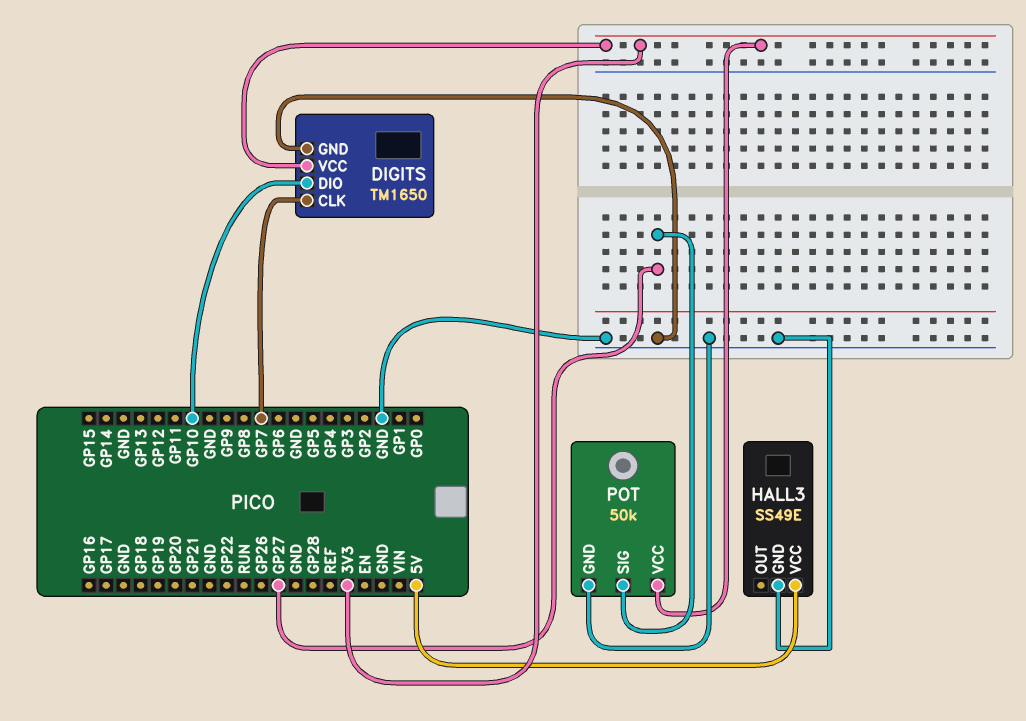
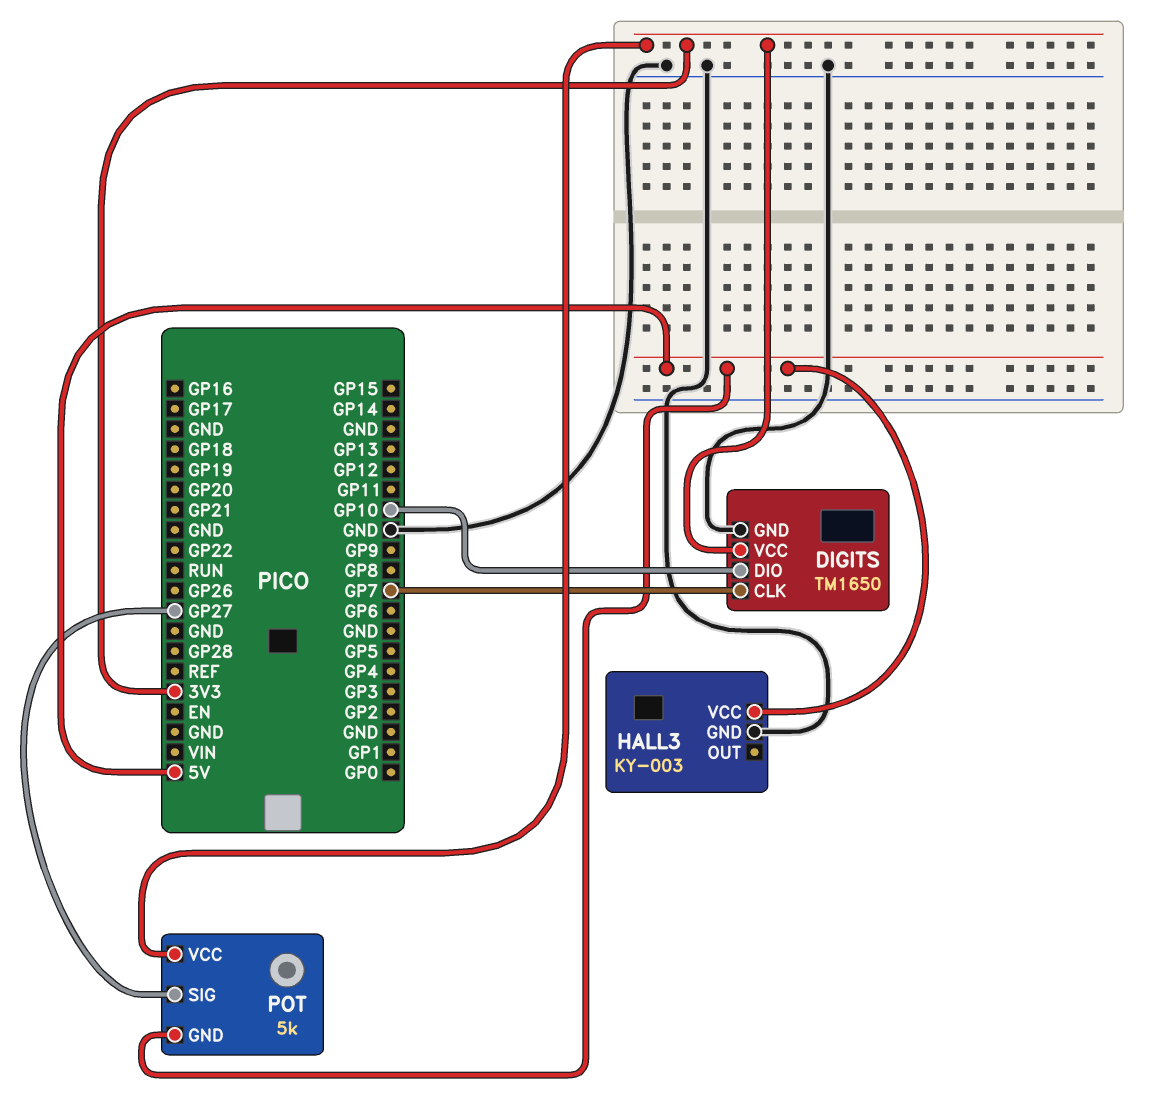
HALL3: SS49E -> KY-003
POT: 50k -> 5k
POT pin GND: GND -> 5V

